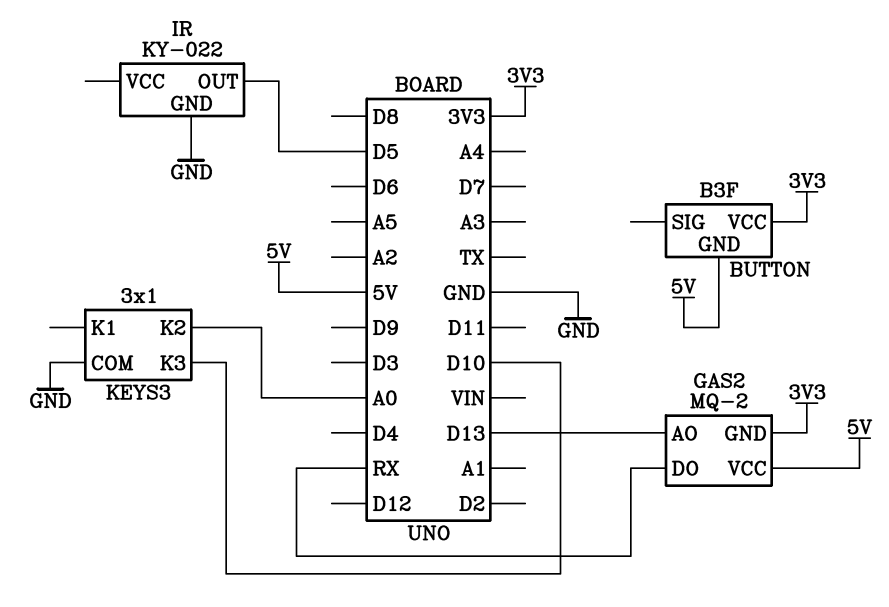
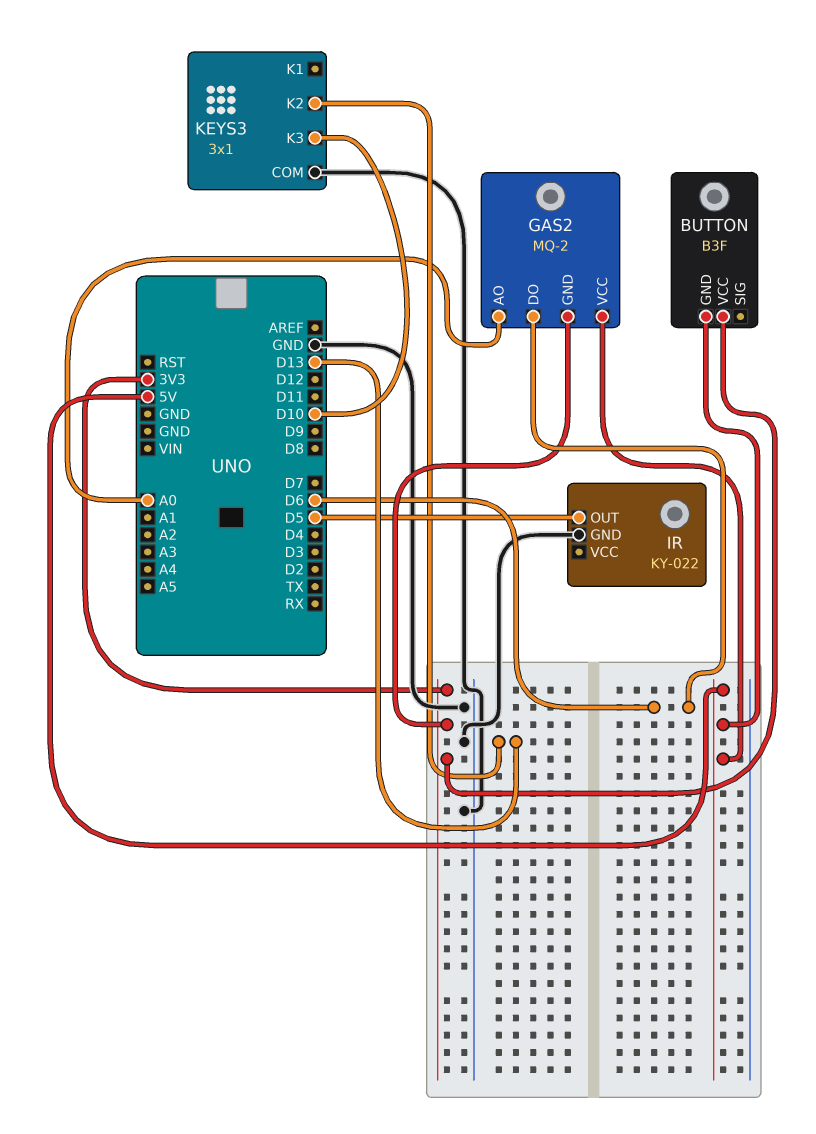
GAS2 pin AO: D13 -> A0
GAS2 pin DO: RX -> D6
KEYS3 pin K2: A0 -> D13

